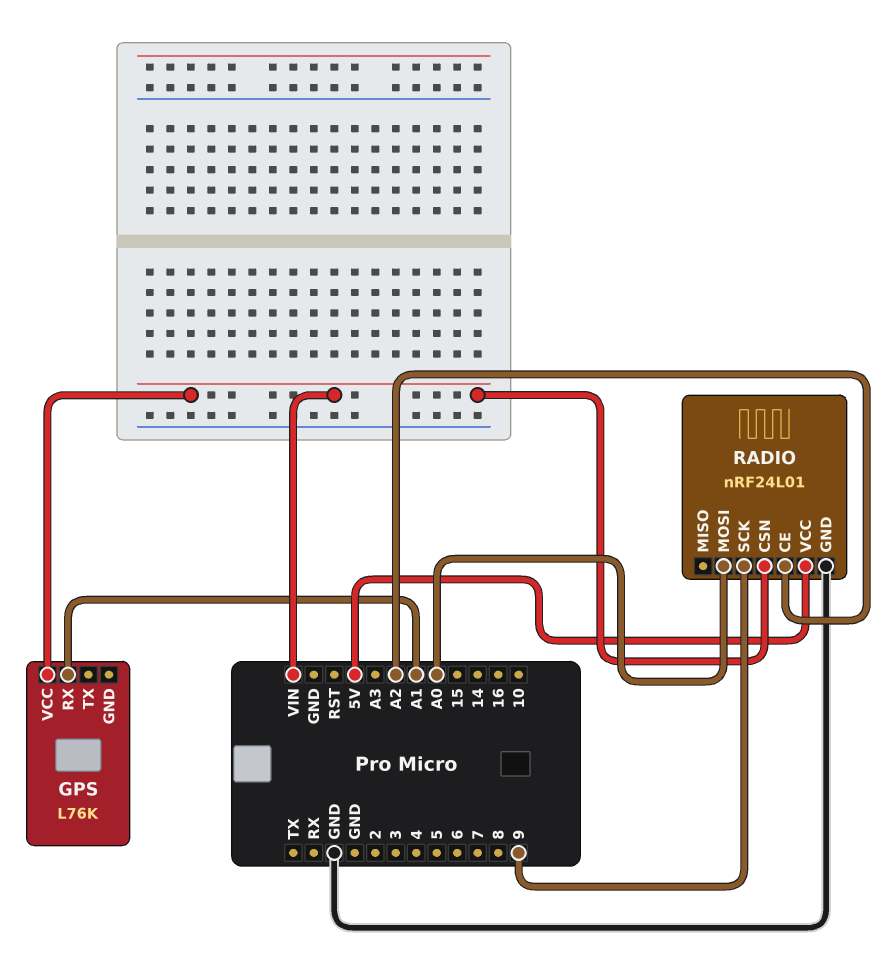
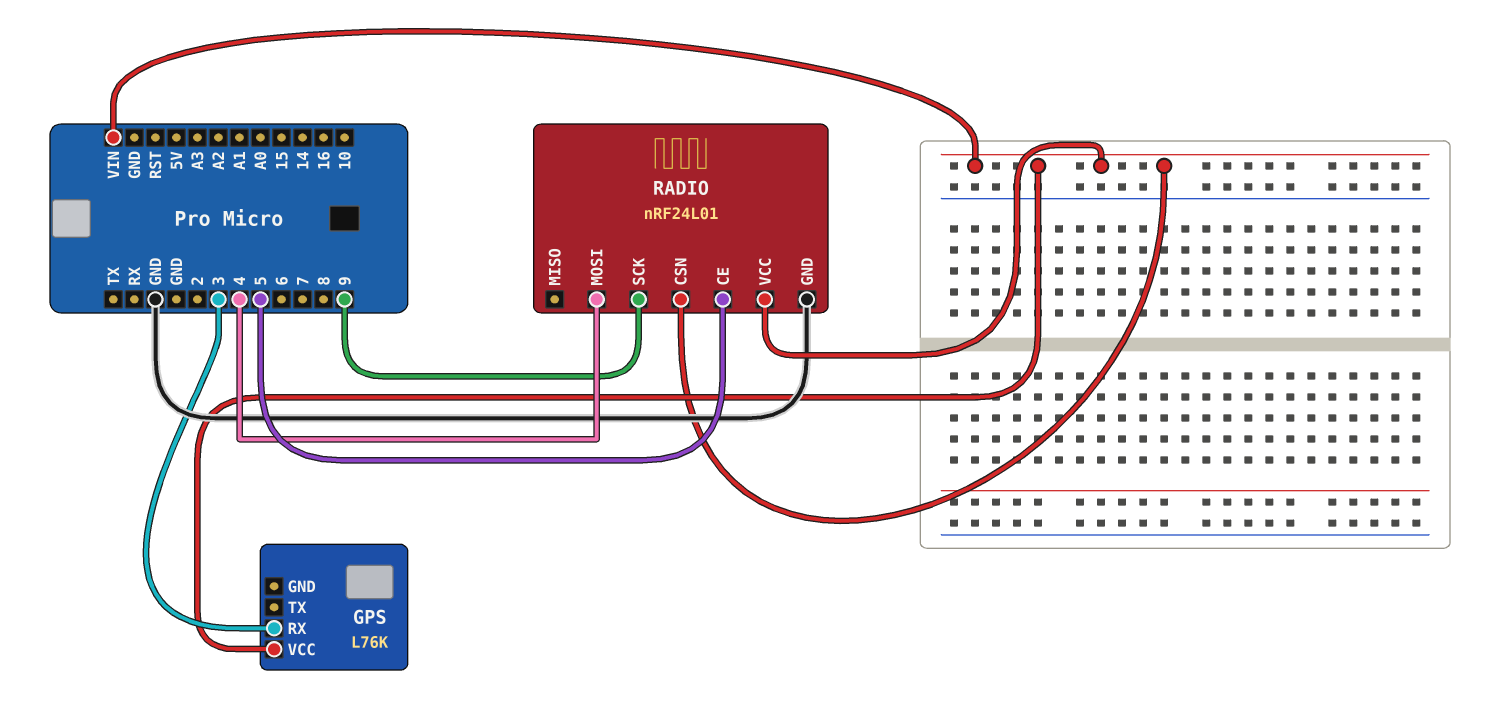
GPS pin RX: A1 -> 3
RADIO pin CE: A2 -> 5
RADIO pin MOSI: A0 -> 4
RADIO pin VCC: 5V -> VIN

